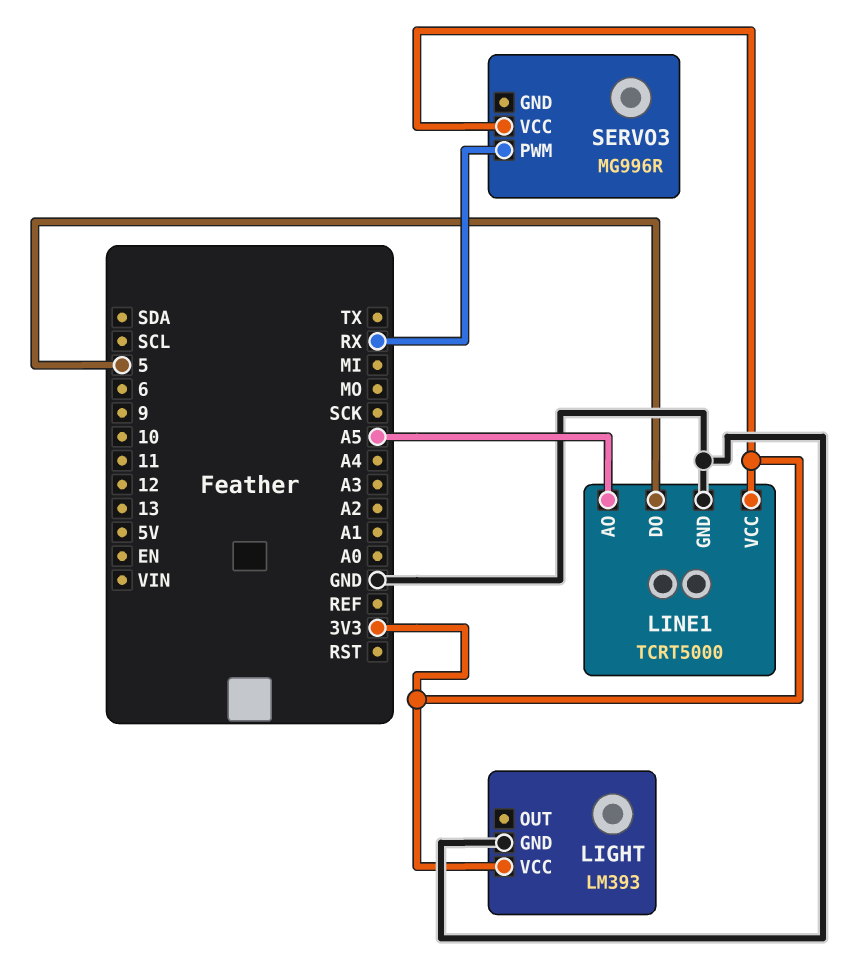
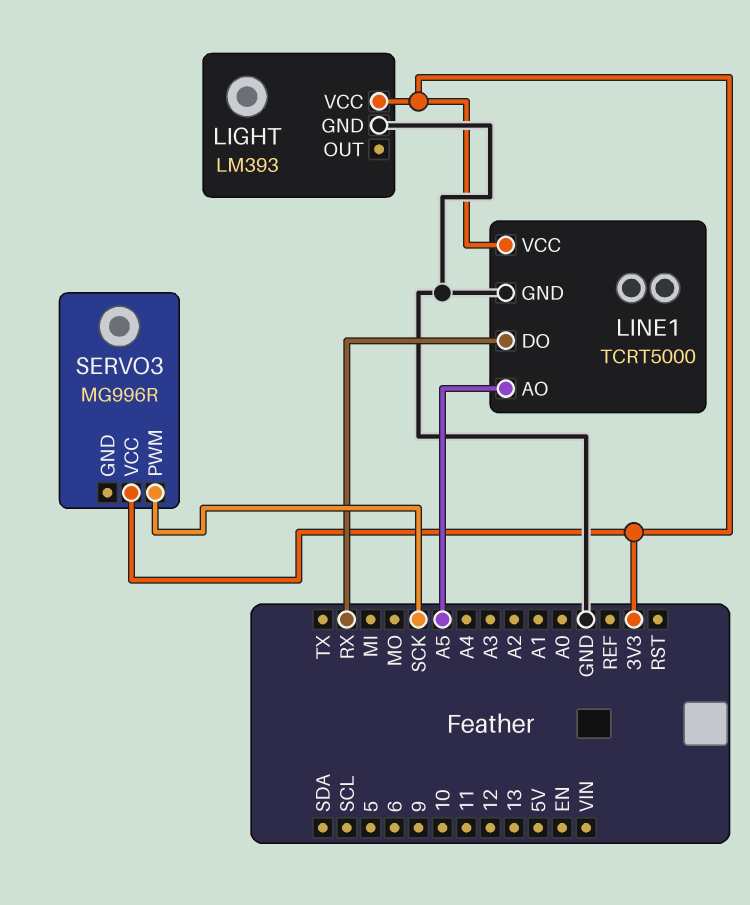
LINE1 pin DO: 5 -> RX
SERVO3 pin PWM: RX -> SCK

